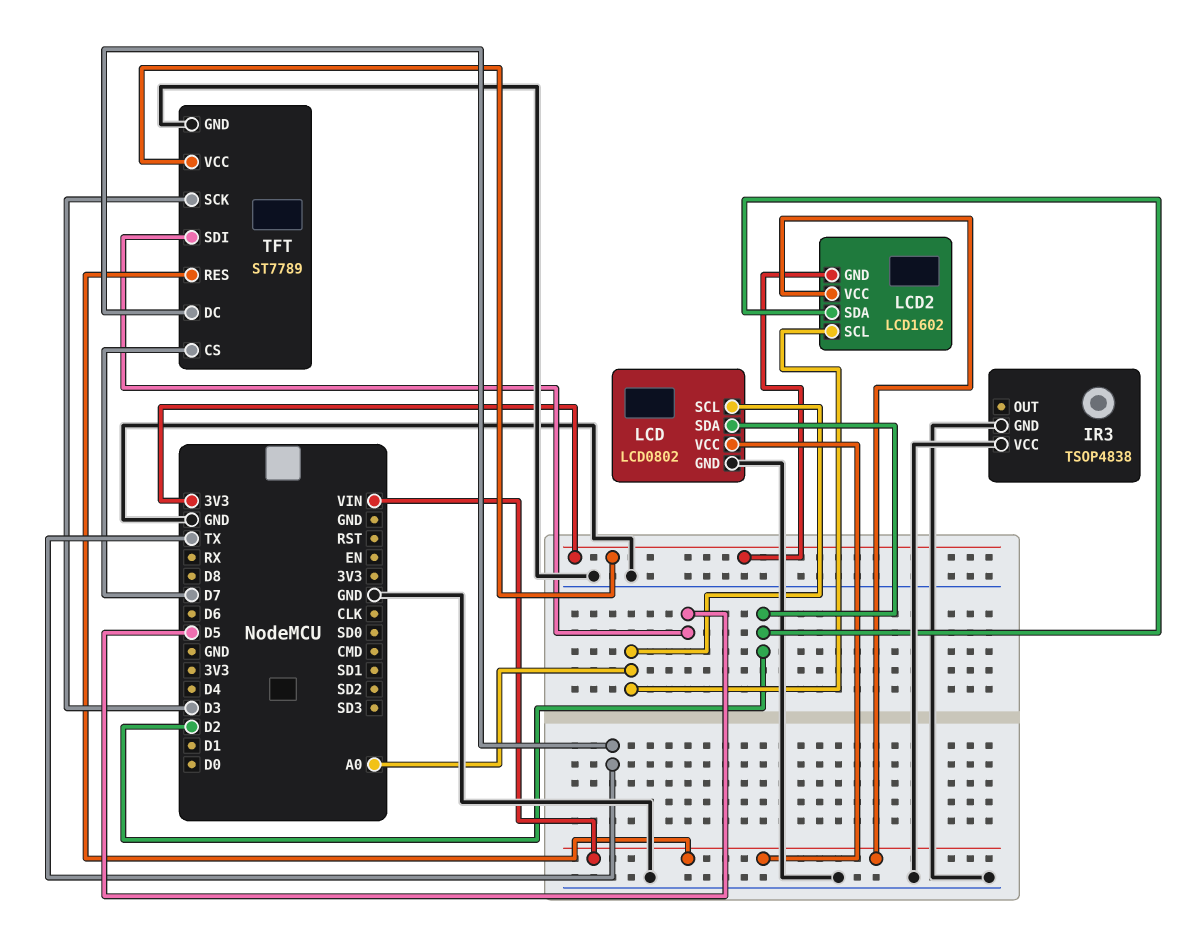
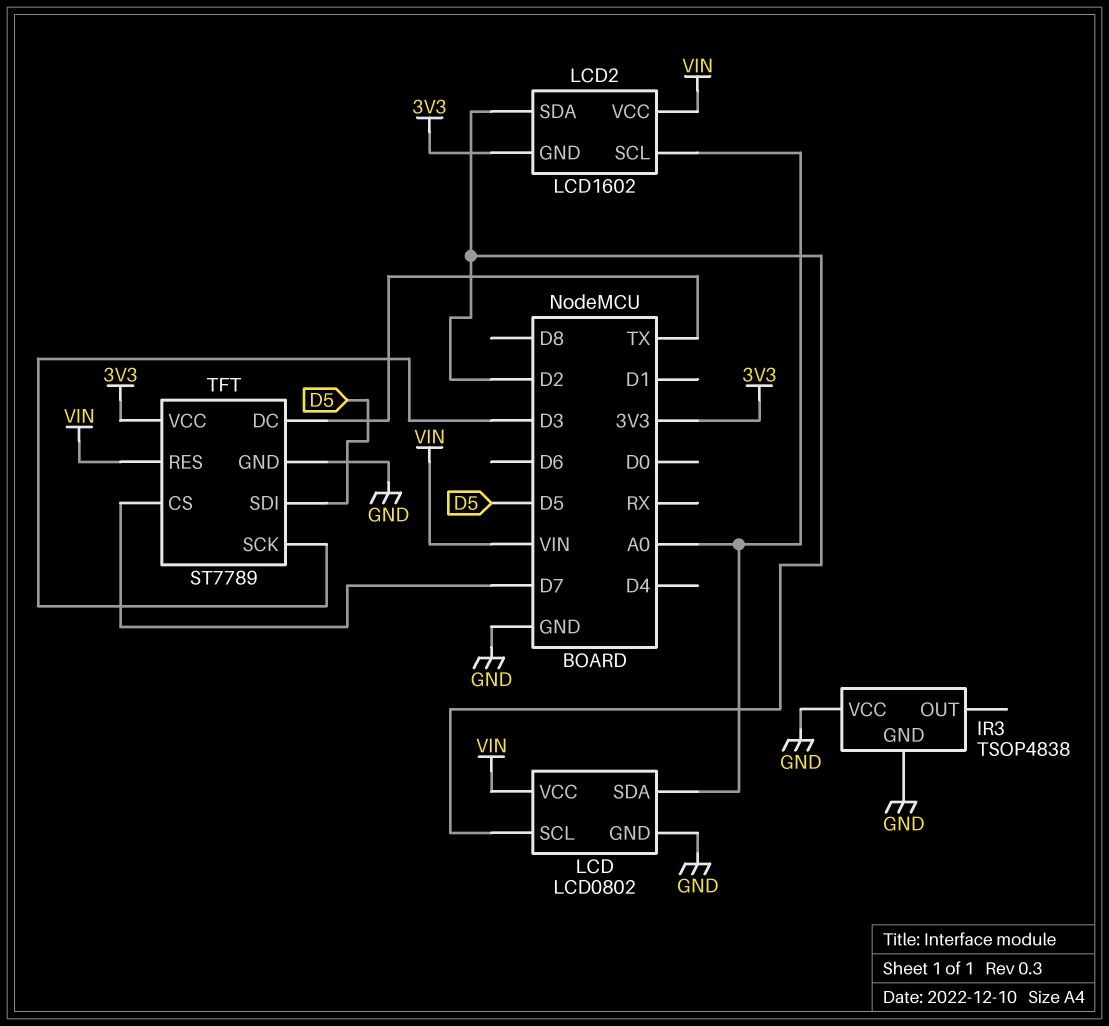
LCD pin SCL: A0 -> D2
LCD pin SDA: D2 -> A0

